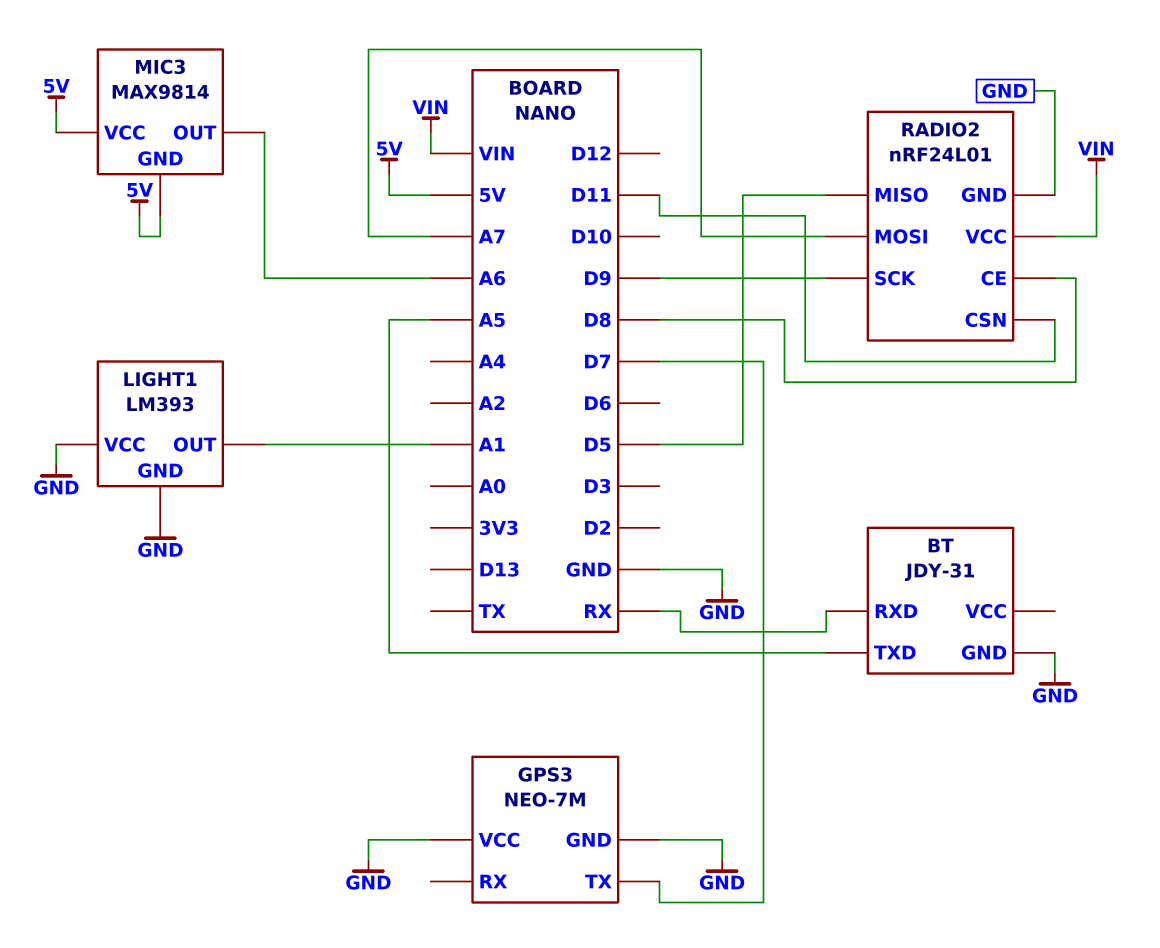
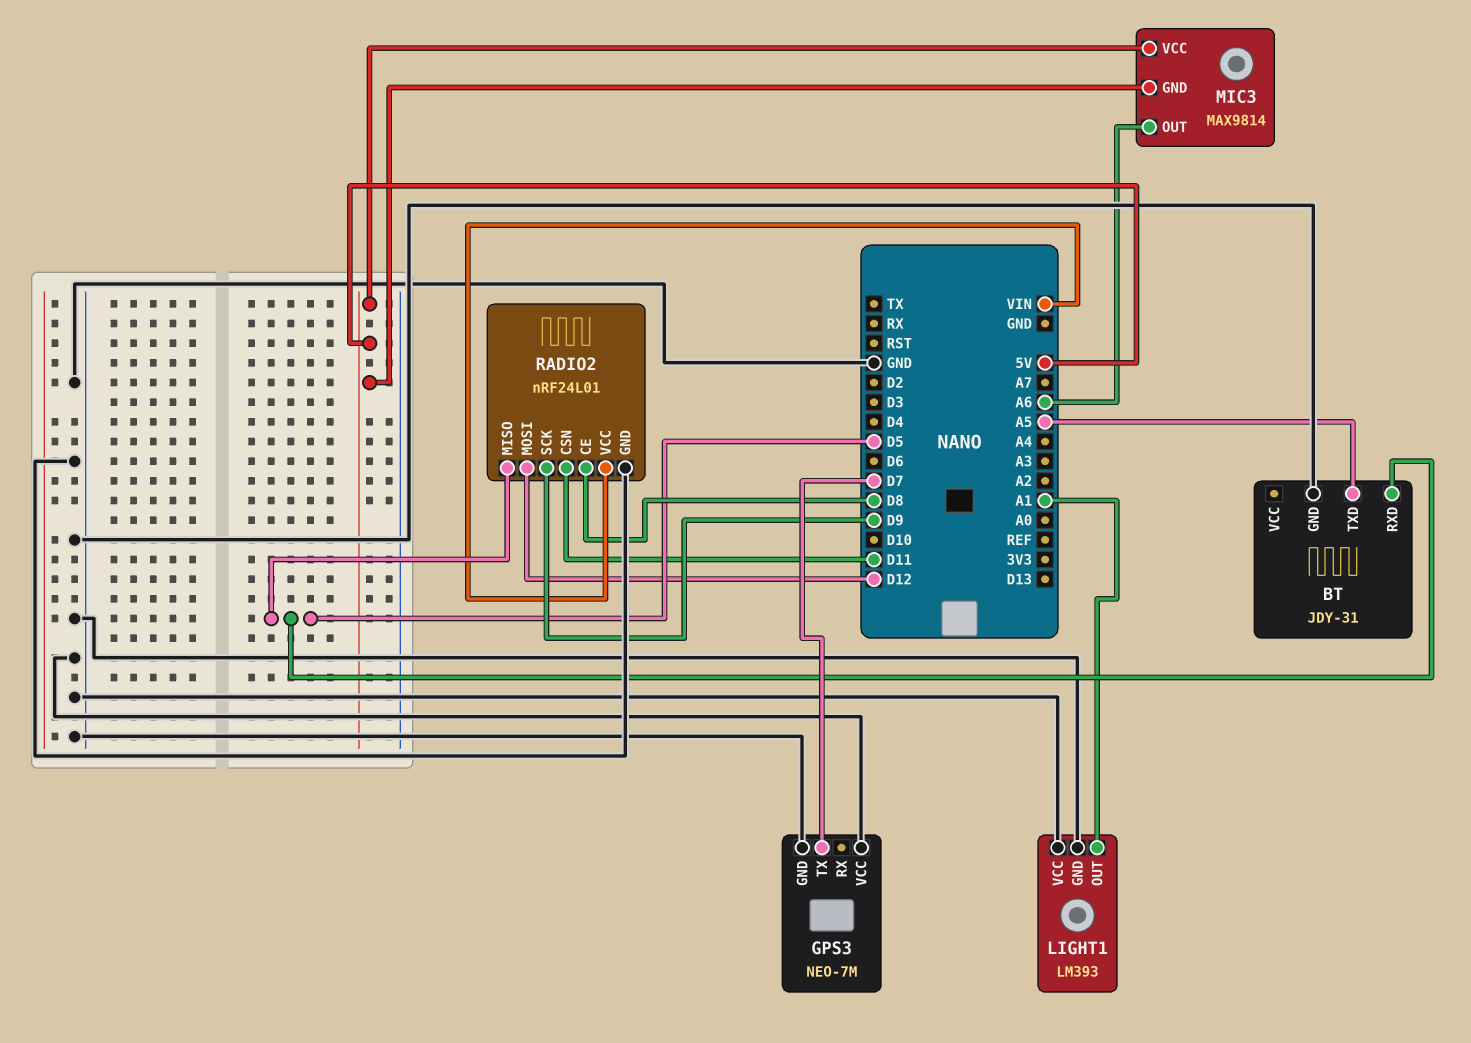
BT pin RXD: RX -> D5
RADIO2 pin MOSI: A7 -> D12

